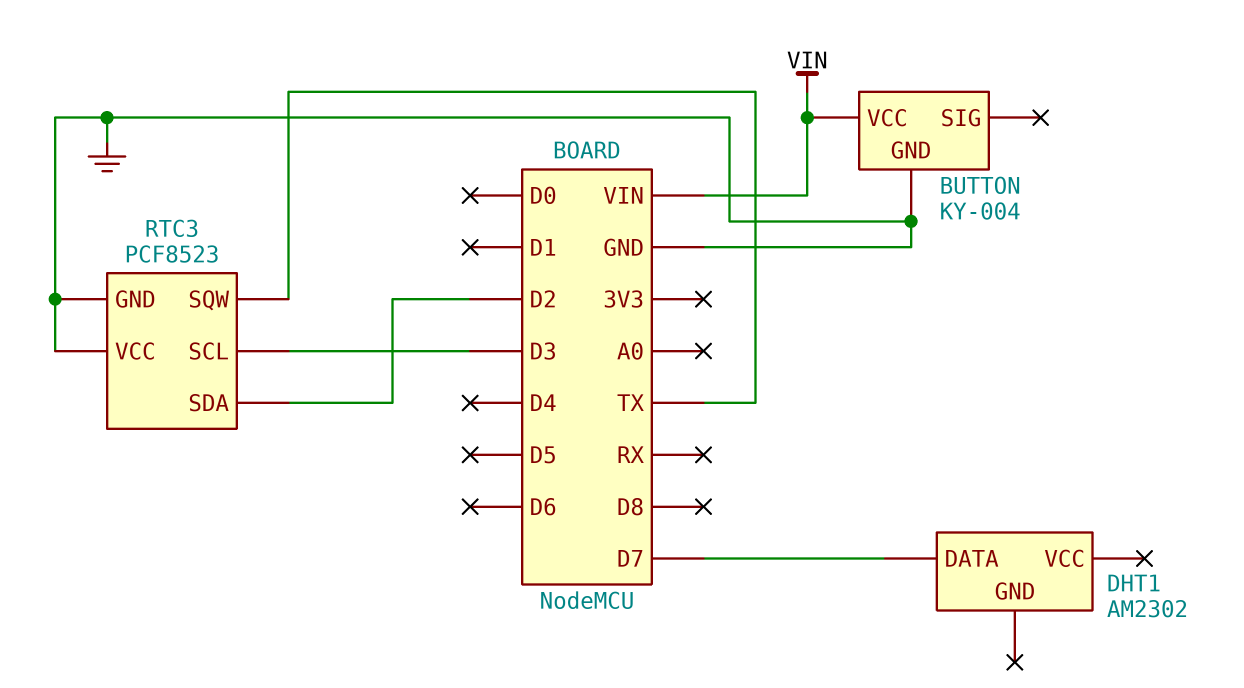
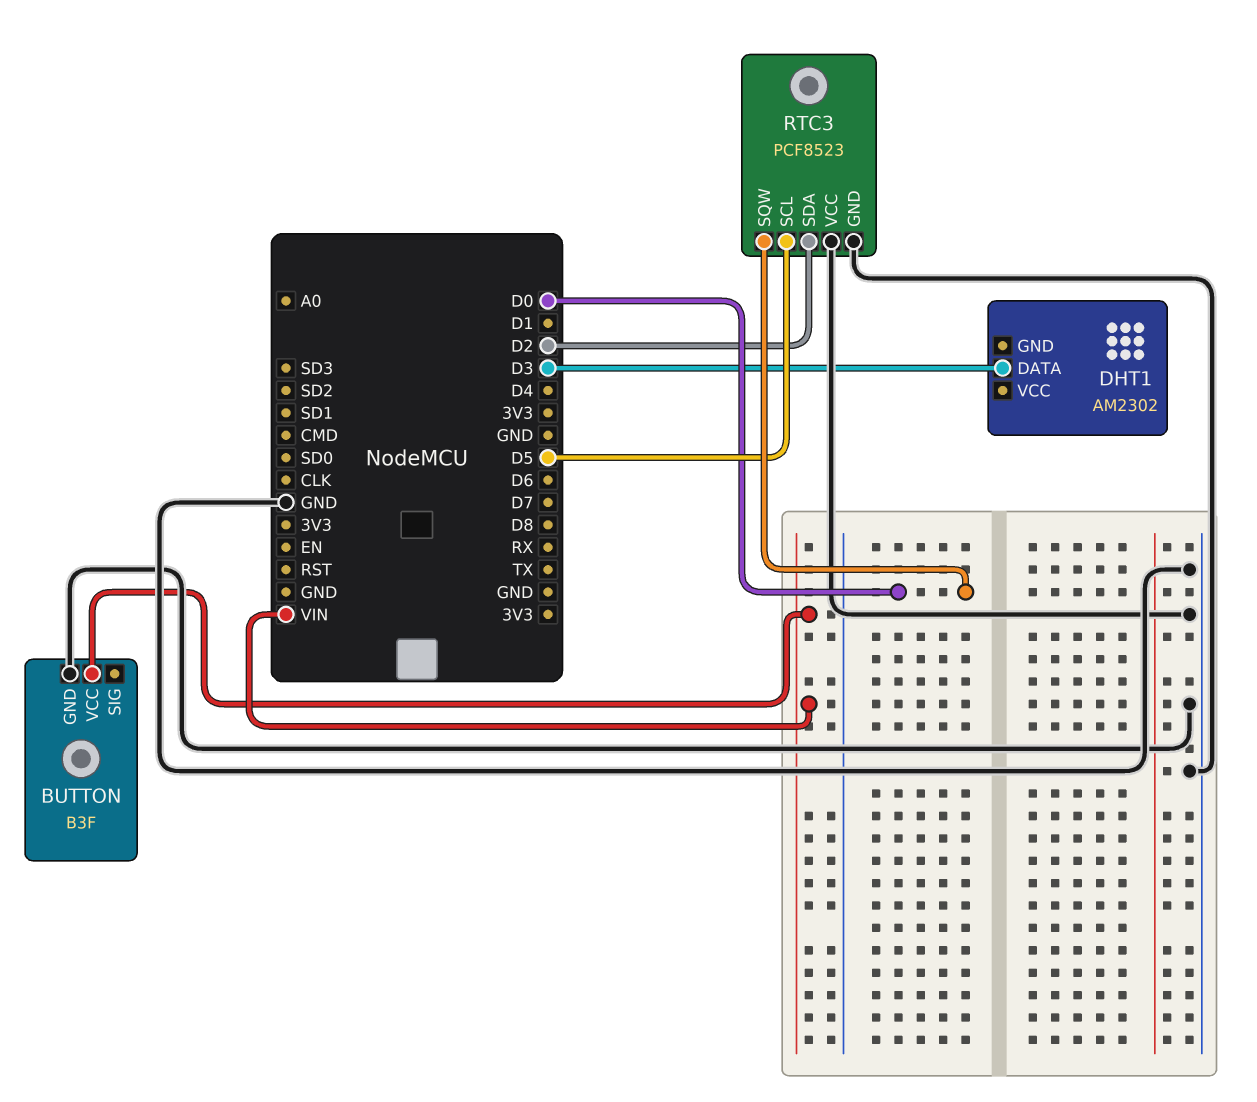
BUTTON: KY-004 -> B3F
DHT1 pin DATA: D7 -> D3
RTC3 pin SCL: D3 -> D5
RTC3 pin SQW: TX -> D0

